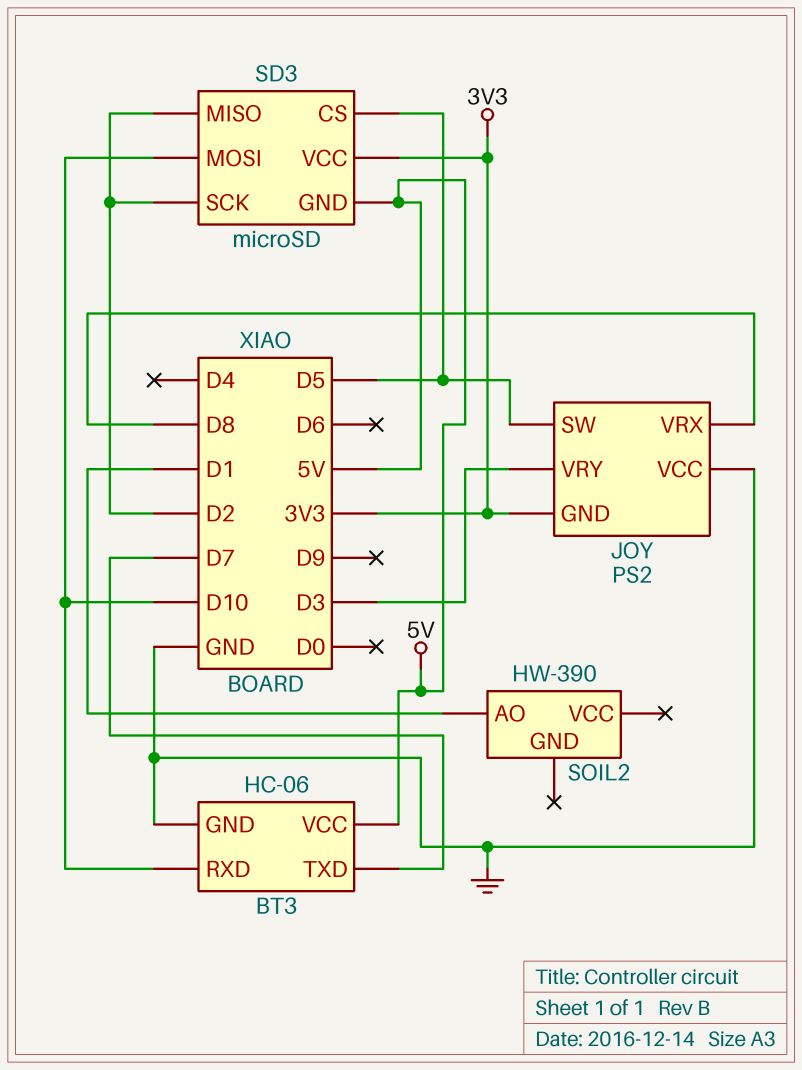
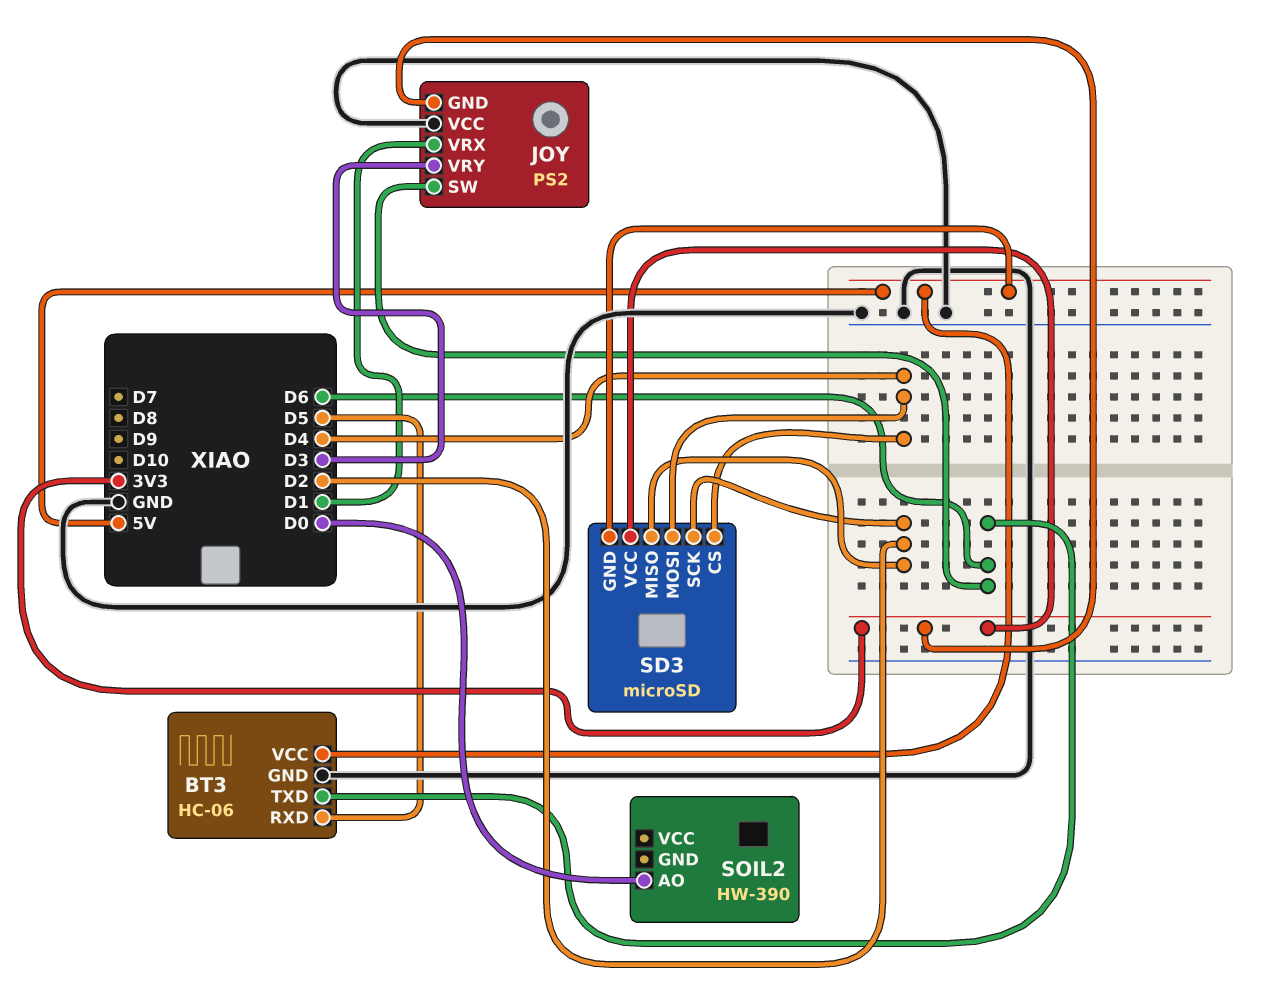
BT3 pin RXD: D10 -> D5
BT3 pin TXD: D7 -> D6
JOY pin SW: D5 -> D6
JOY pin VRX: D8 -> D1
SD3 pin CS: D5 -> D4
SD3 pin MOSI: D10 -> D4
SOIL2 pin AO: D1 -> D0

